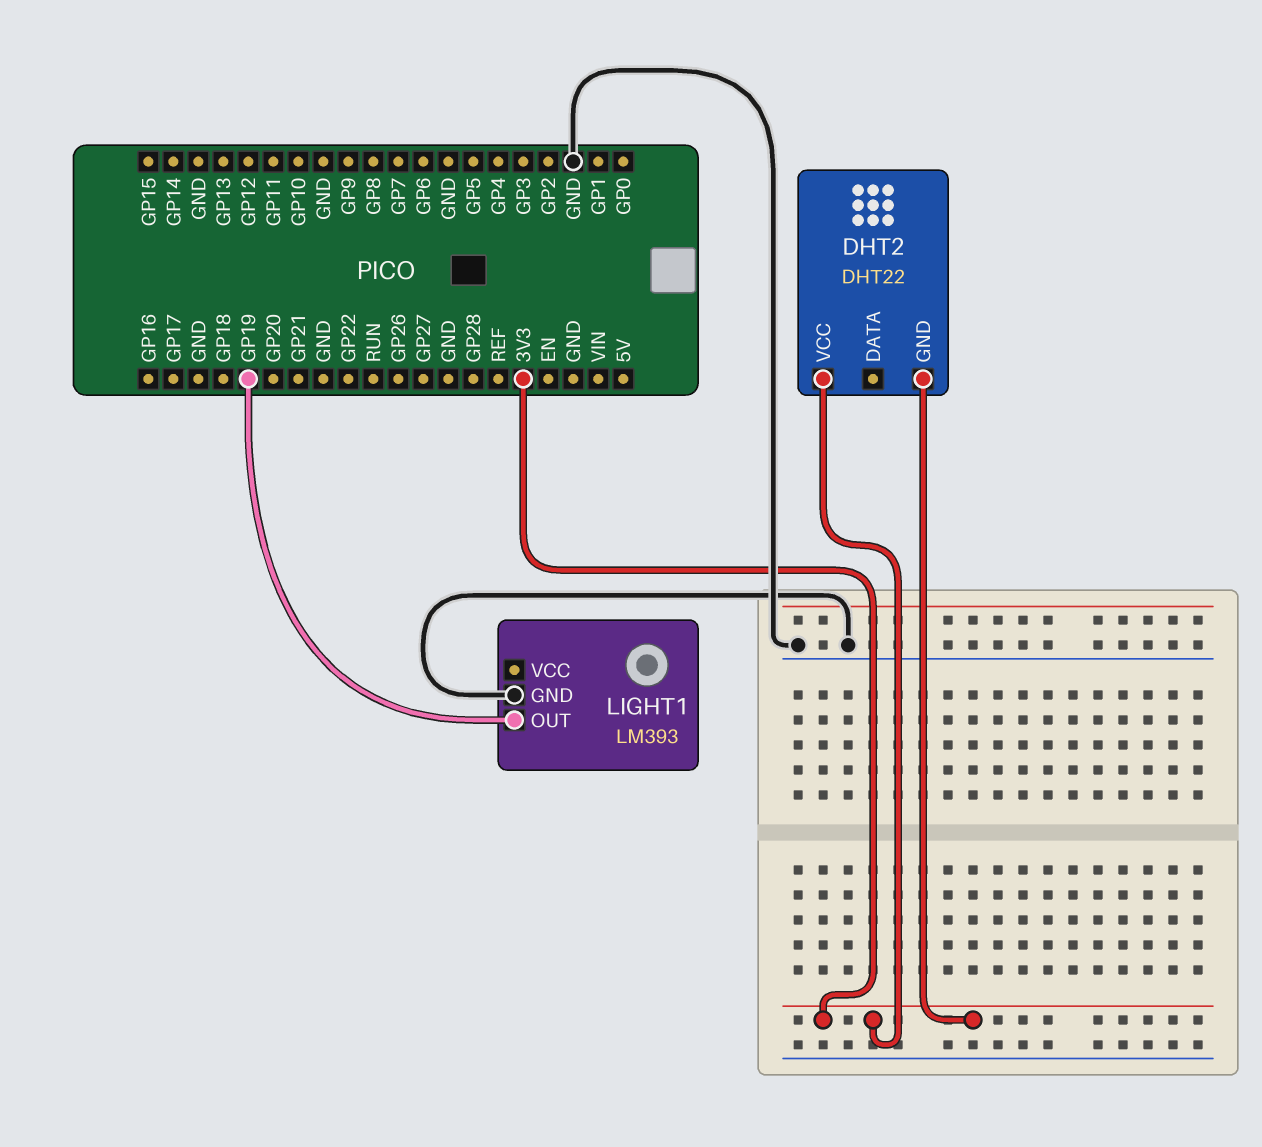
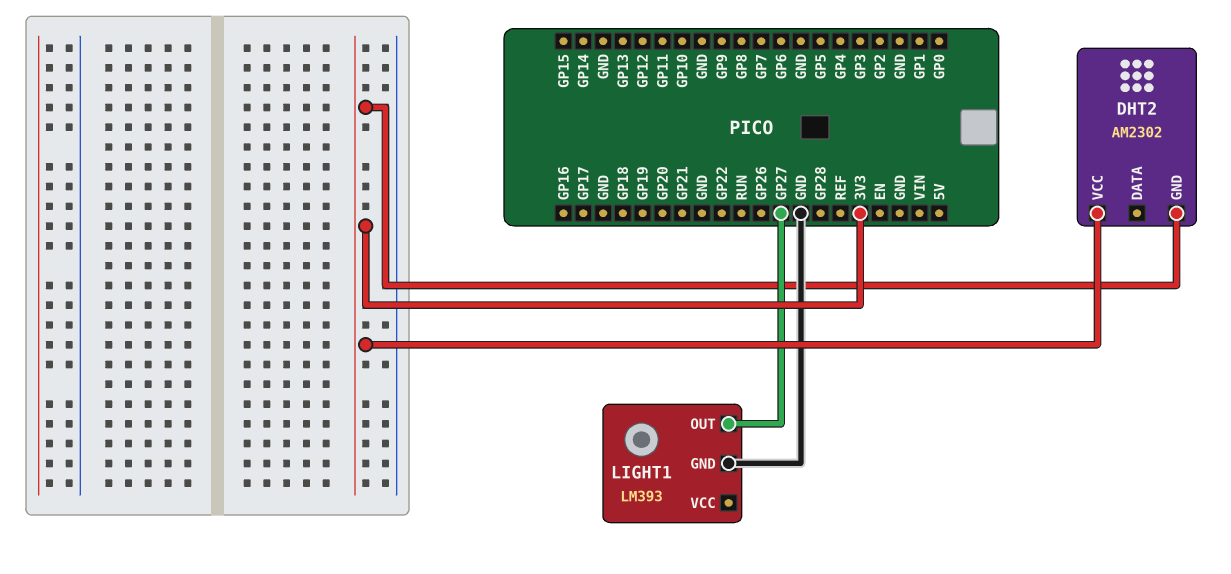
DHT2: DHT22 -> AM2302
LIGHT1 pin OUT: GP19 -> GP27

